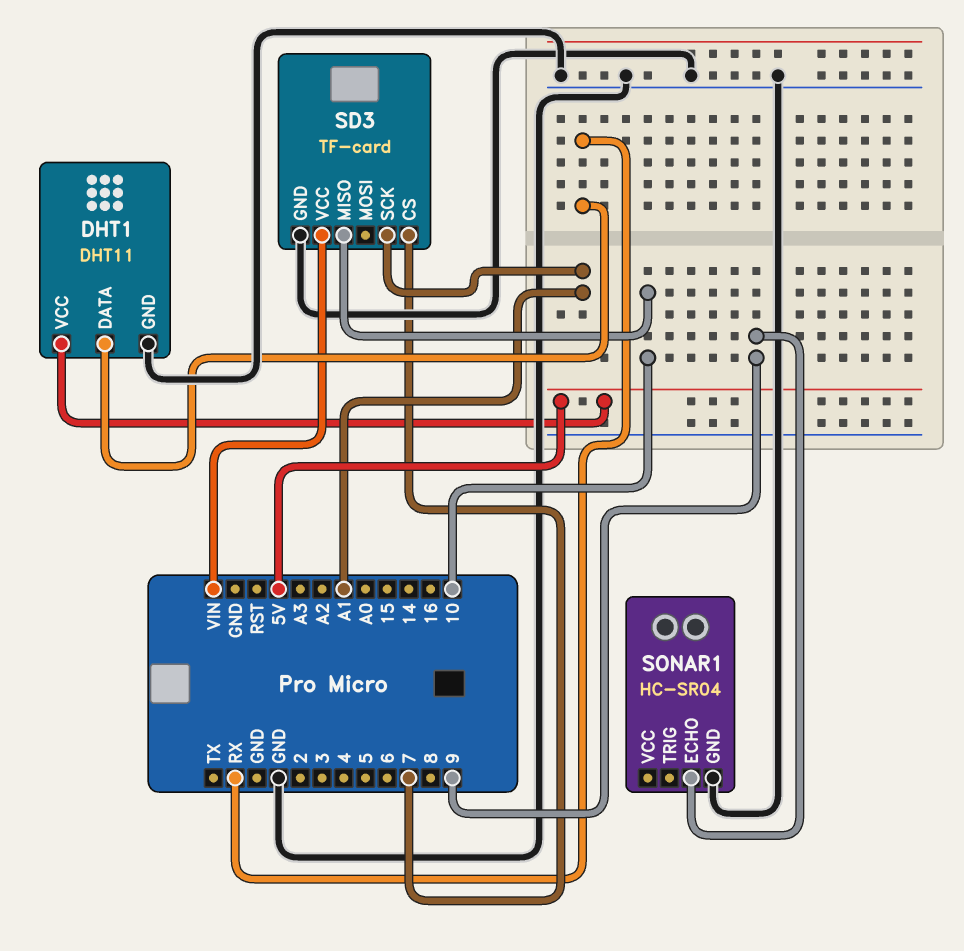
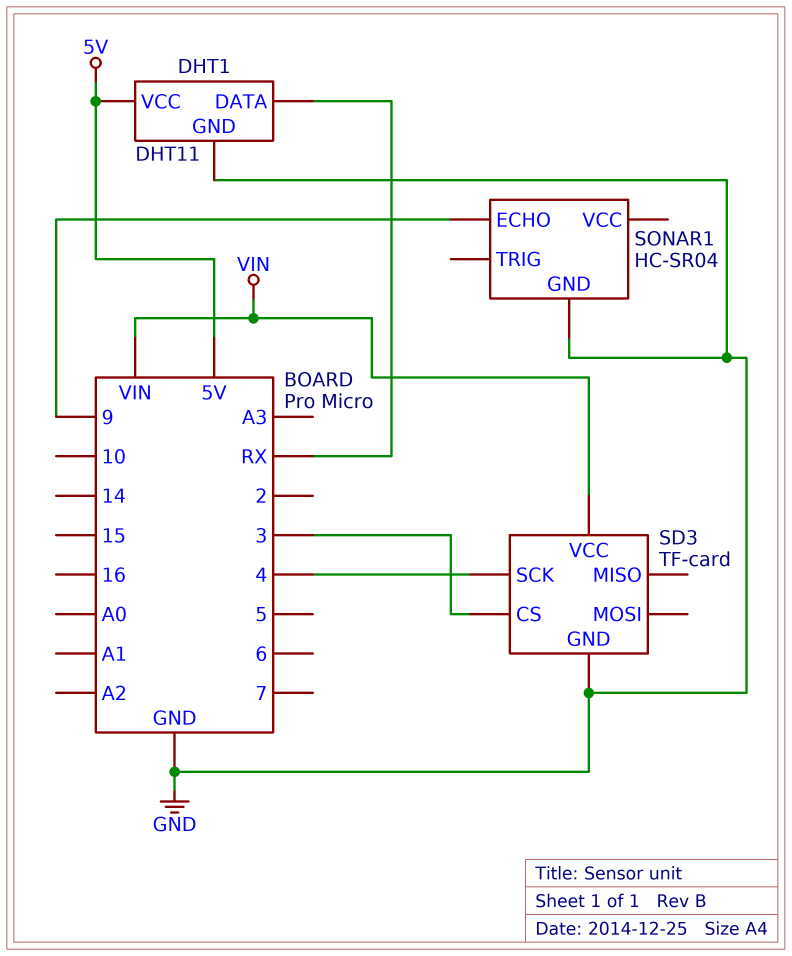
SD3 pin CS: 7 -> 3
SD3 pin MISO: 10 -> none
SD3 pin SCK: A1 -> 4

